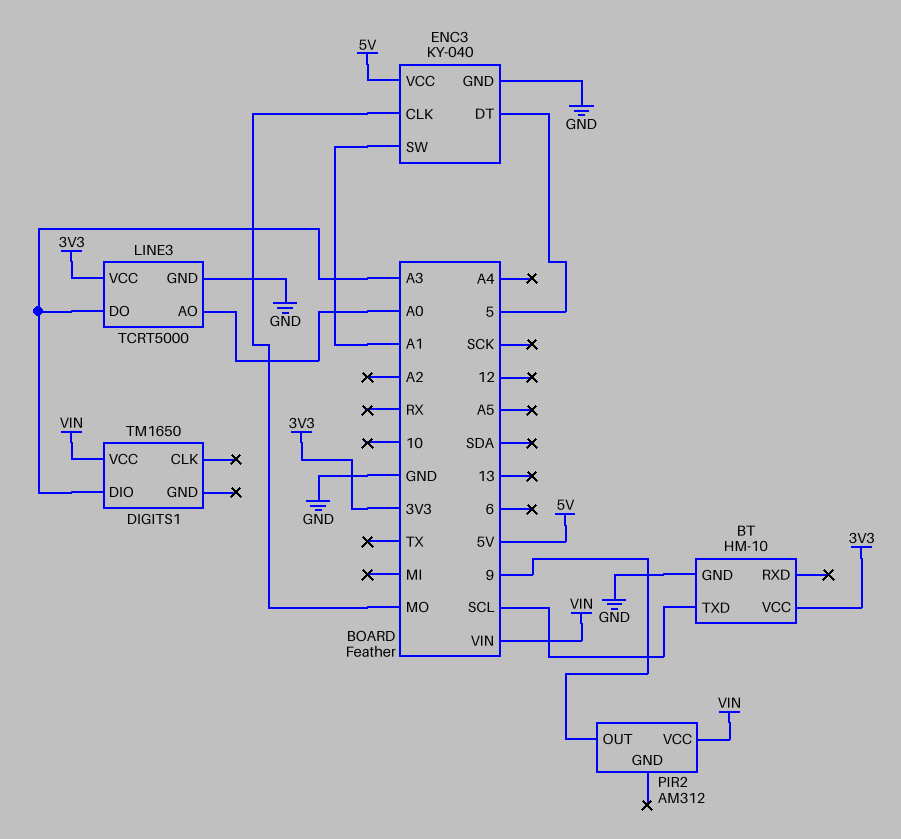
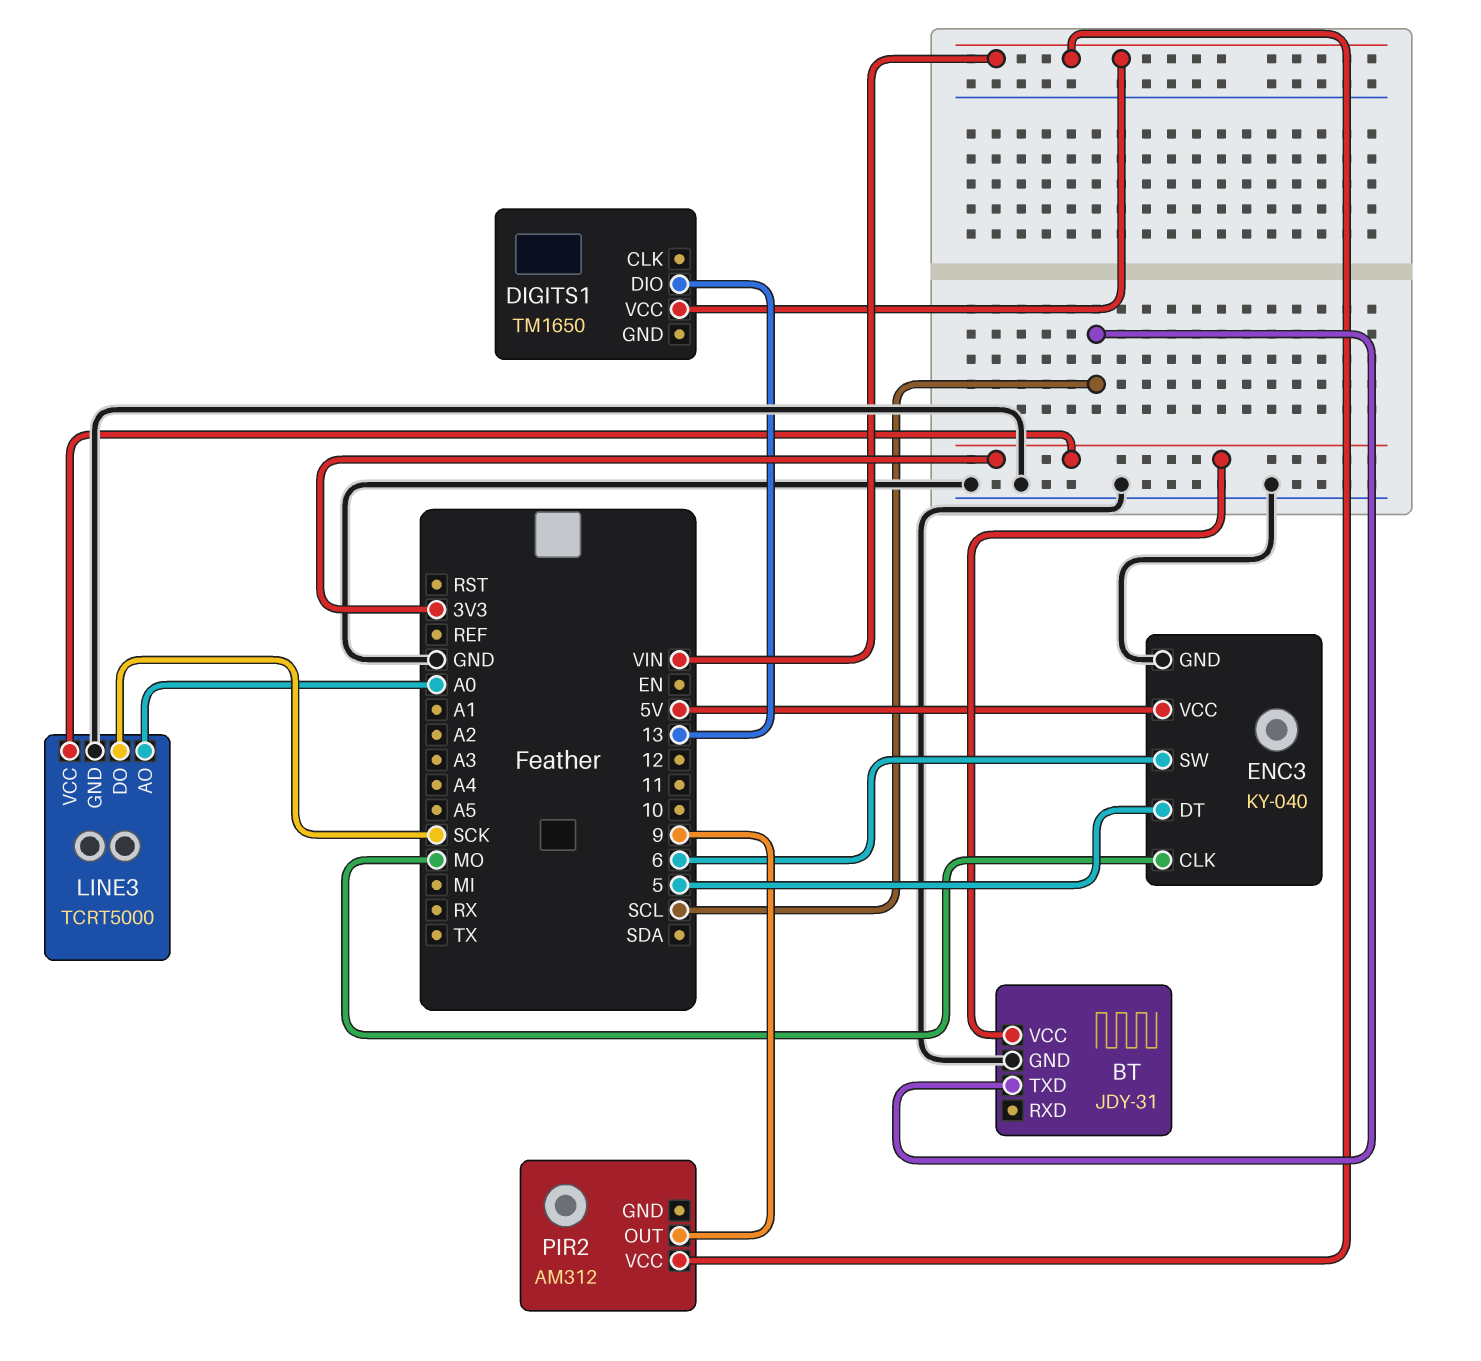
BT: HM-10 -> JDY-31
DIGITS1 pin DIO: A3 -> 13
ENC3 pin SW: A1 -> 6
LINE3 pin DO: A3 -> SCK

